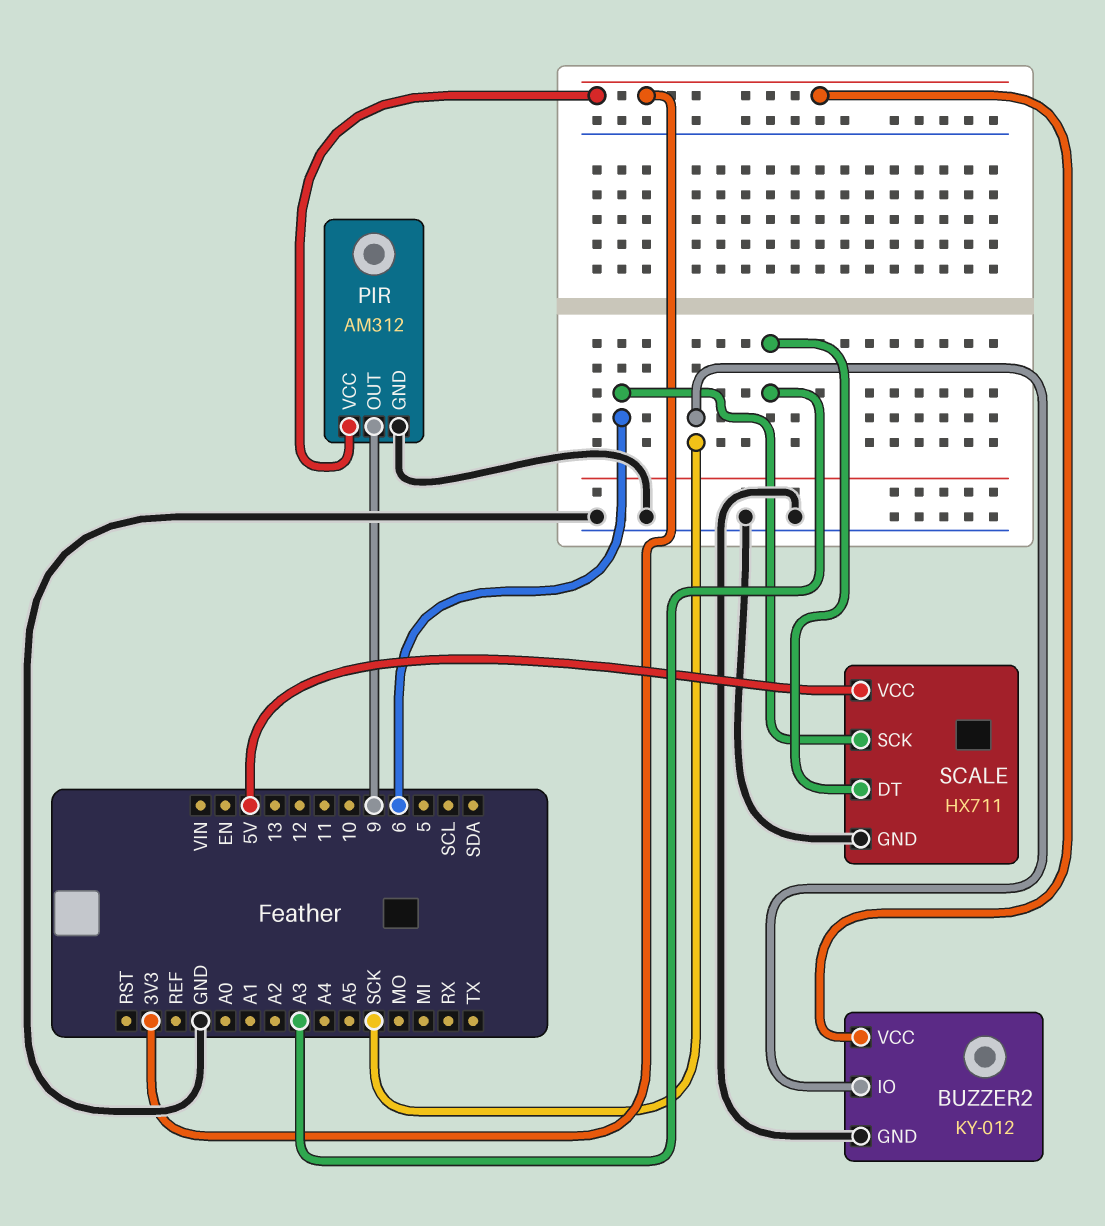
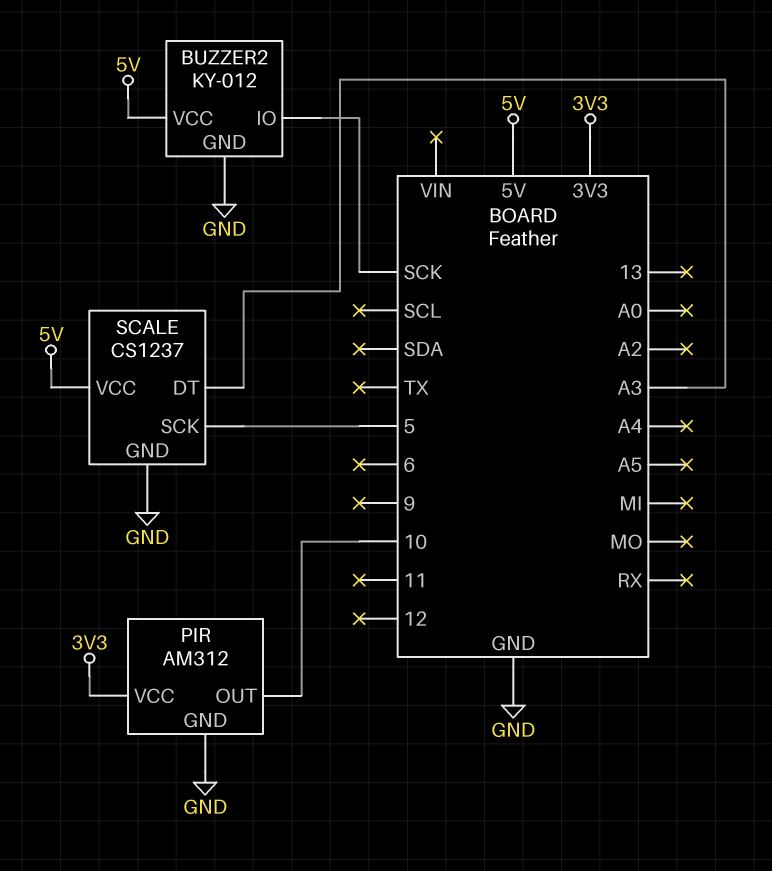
BUZZER2 pin VCC: 3V3 -> 5V
PIR pin OUT: 9 -> 10
SCALE: HX711 -> CS1237
SCALE pin SCK: 6 -> 5

